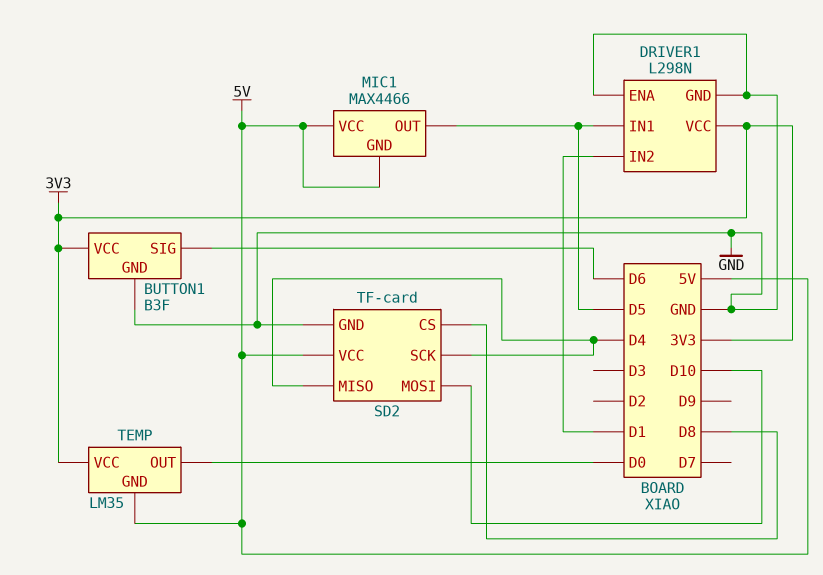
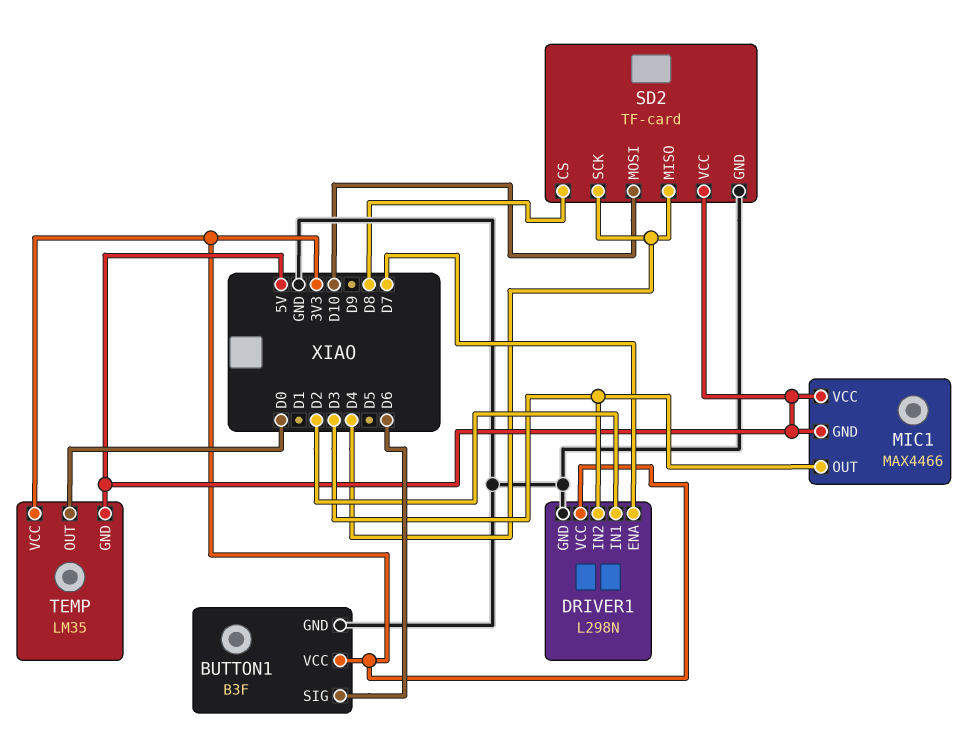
DRIVER1 pin ENA: GND -> D7
DRIVER1 pin IN1: D5 -> D2
DRIVER1 pin IN2: D1 -> D3
MIC1 pin OUT: D5 -> D3

